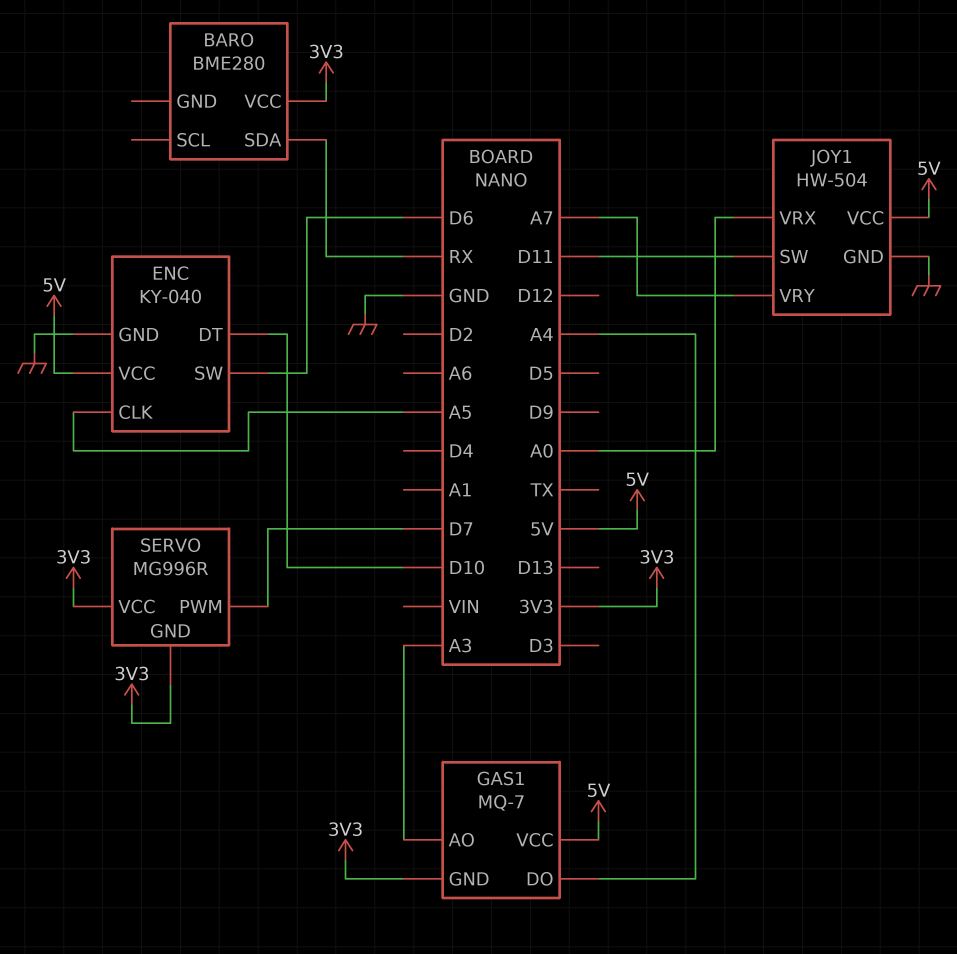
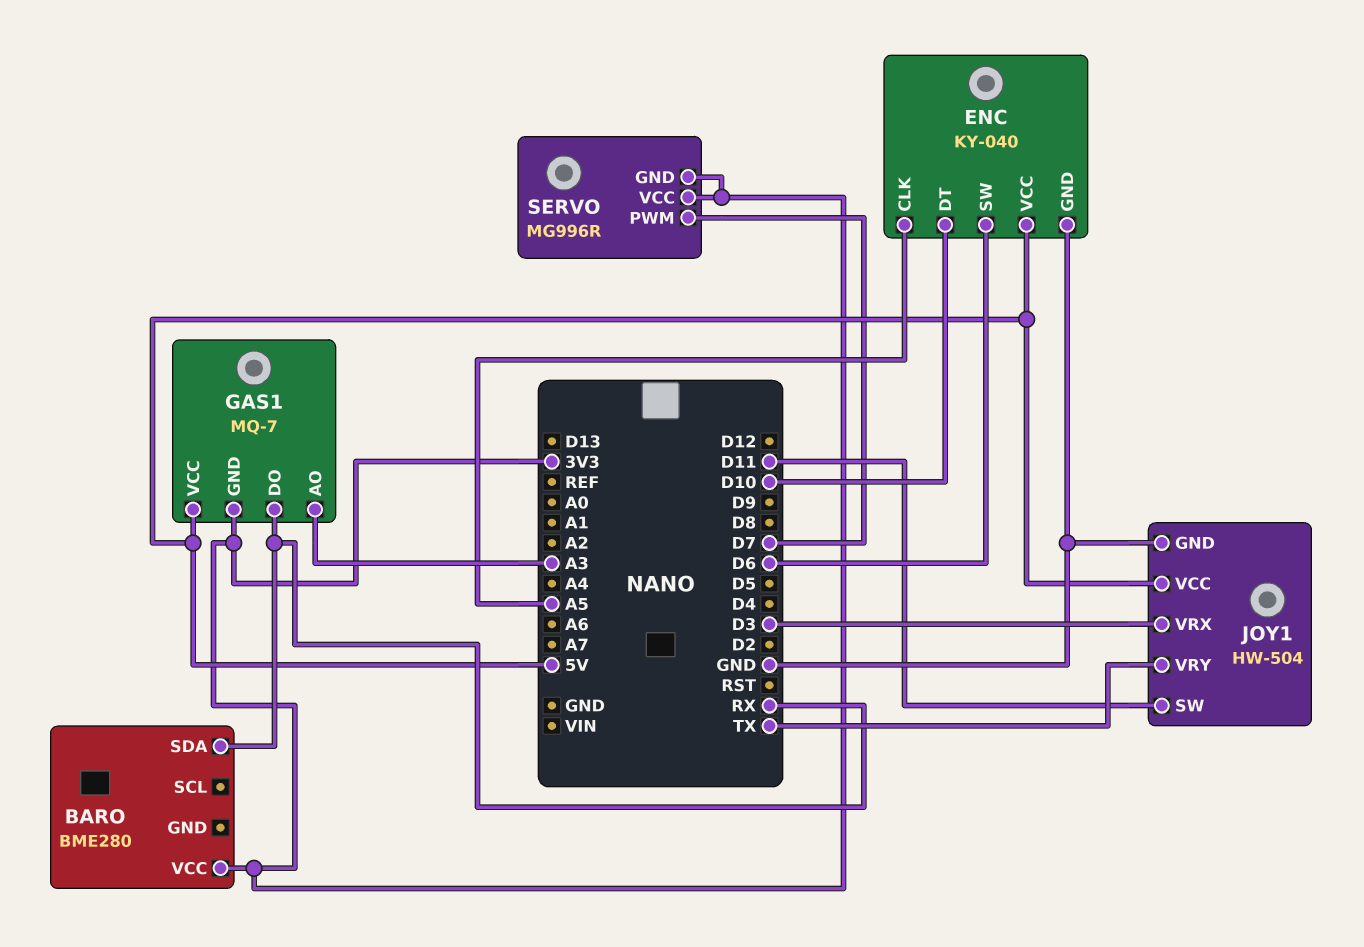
GAS1 pin DO: A4 -> RX
JOY1 pin VRX: A0 -> D3
JOY1 pin VRY: A7 -> TX

